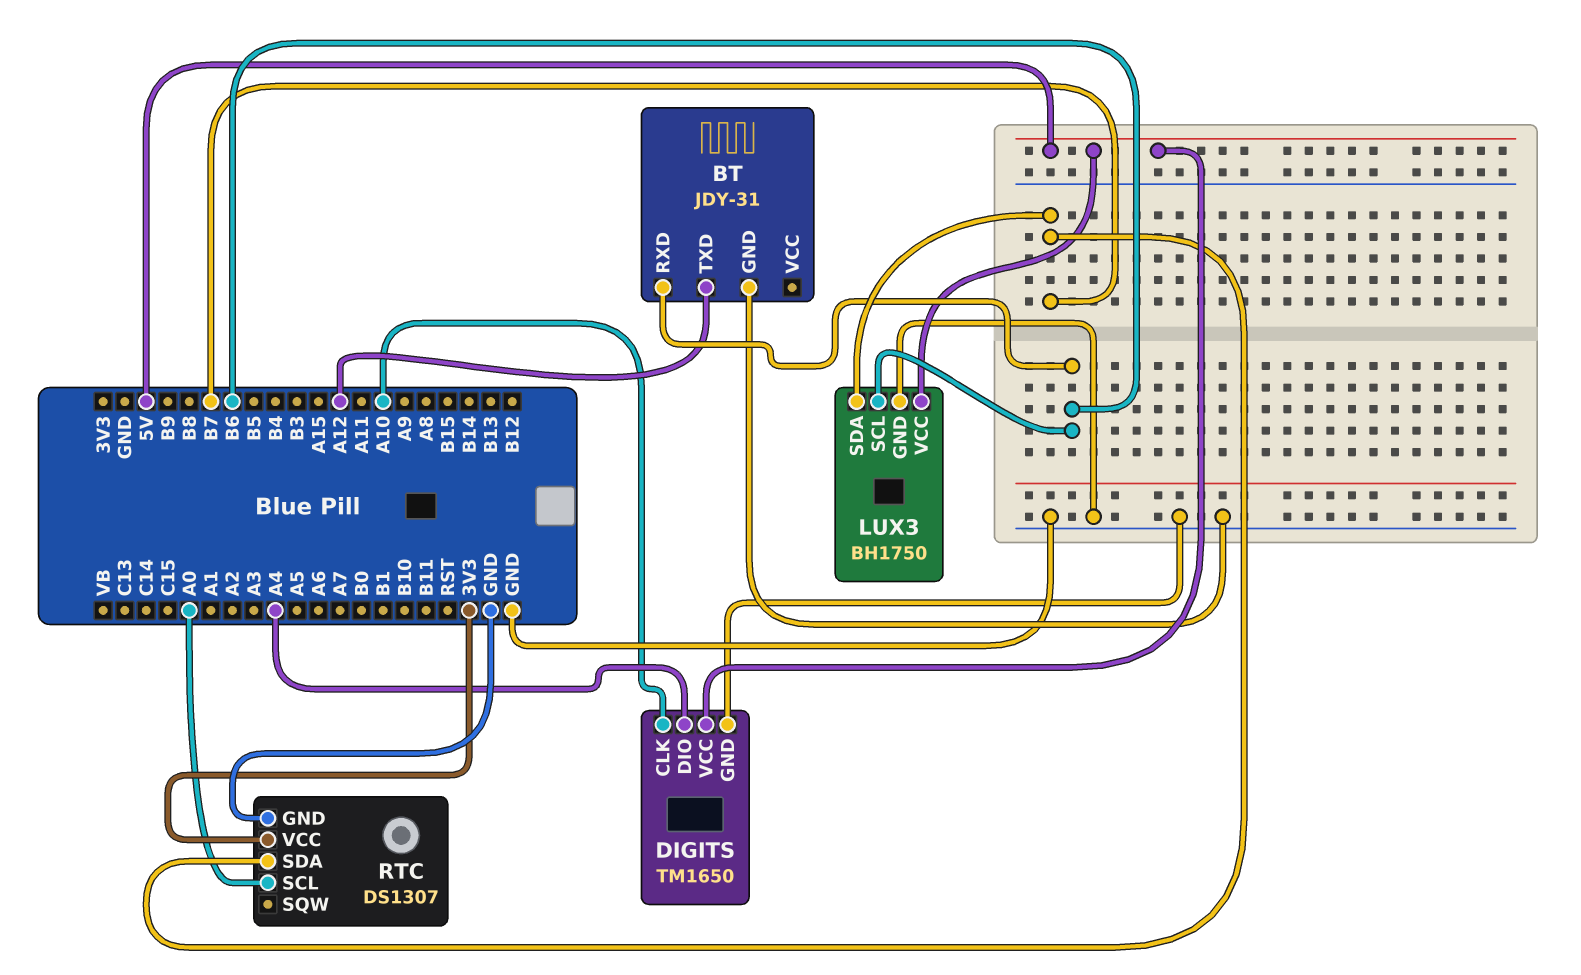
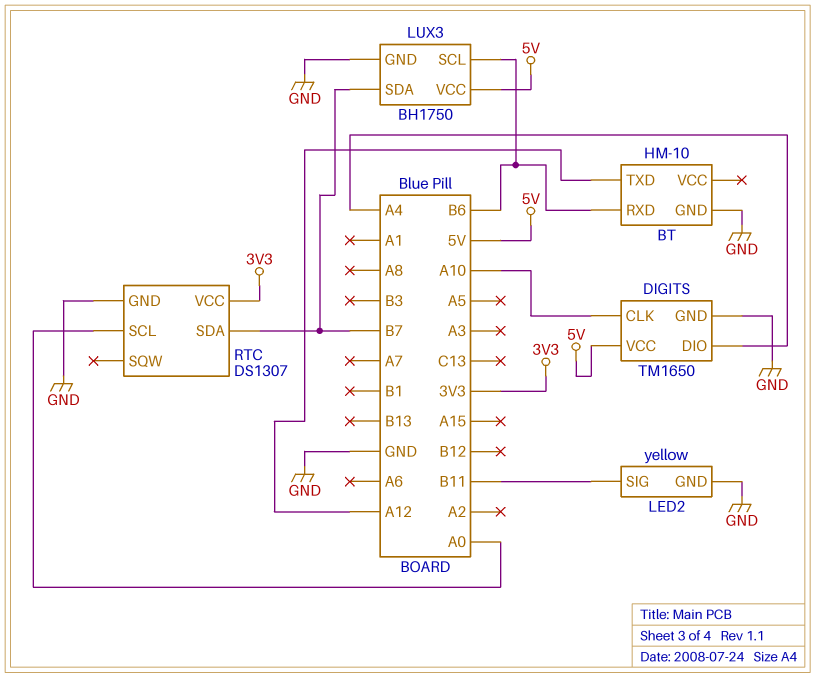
BT: JDY-31 -> HM-10
LED2: none -> yellow
LED2 pin GND: none -> GND
LED2 pin SIG: none -> B11

